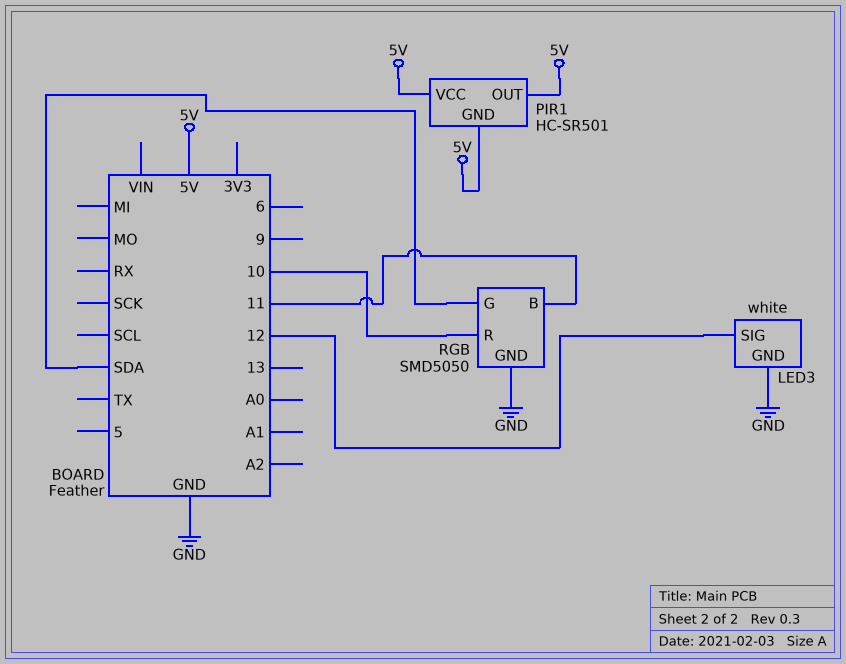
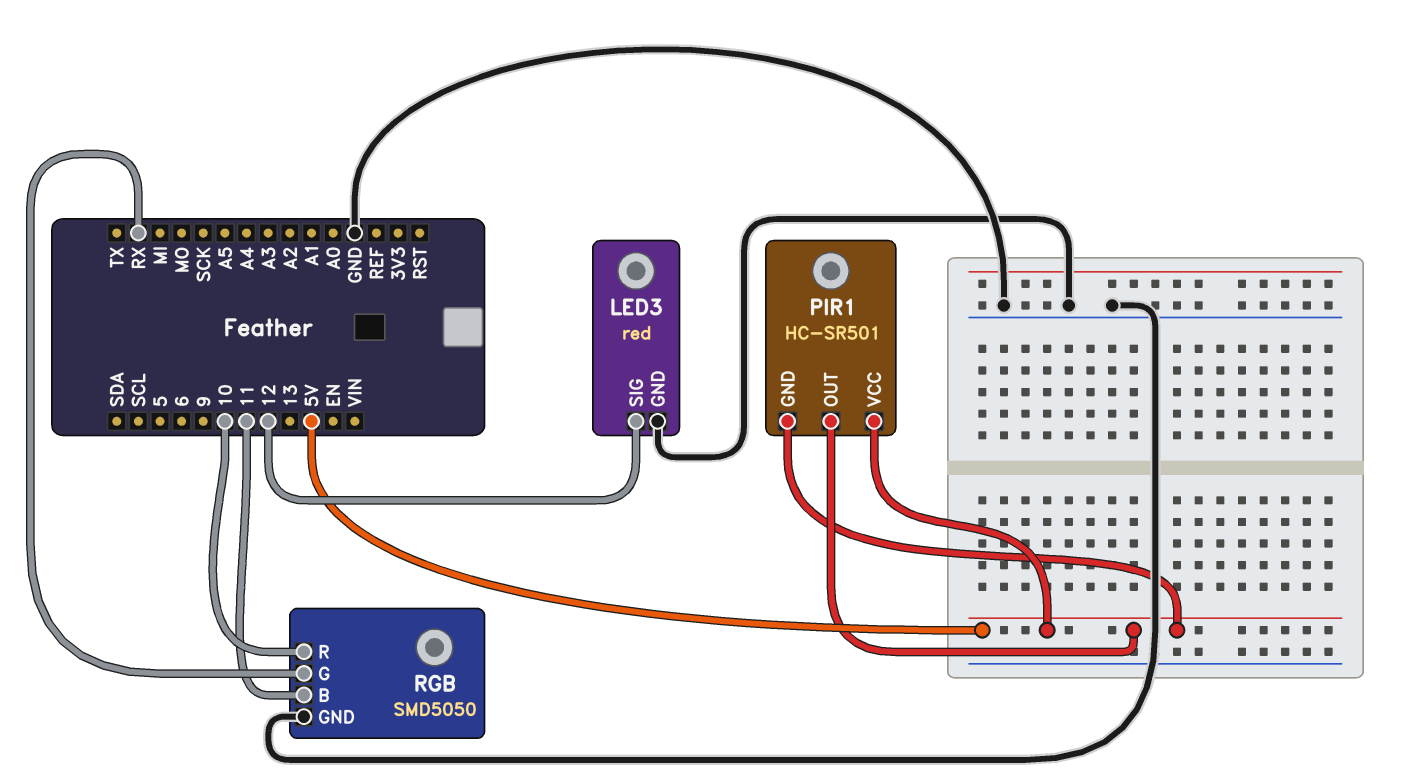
LED3: white -> red
RGB pin G: SDA -> RX

